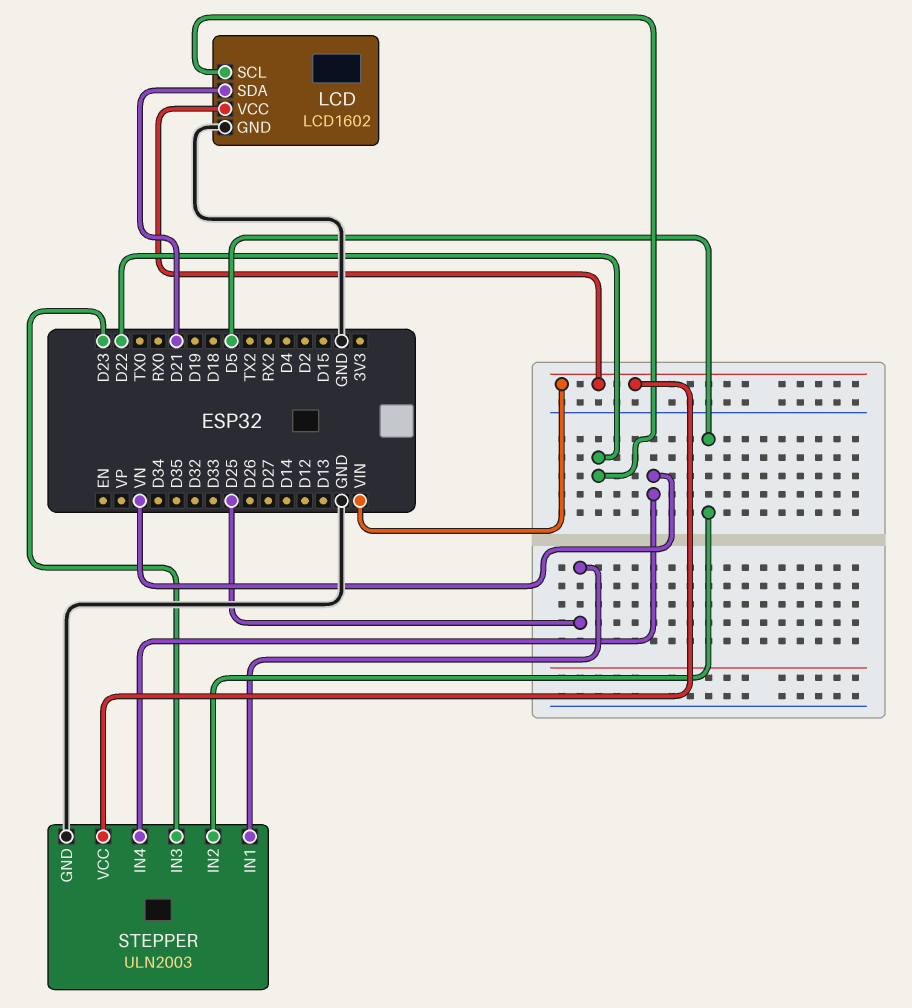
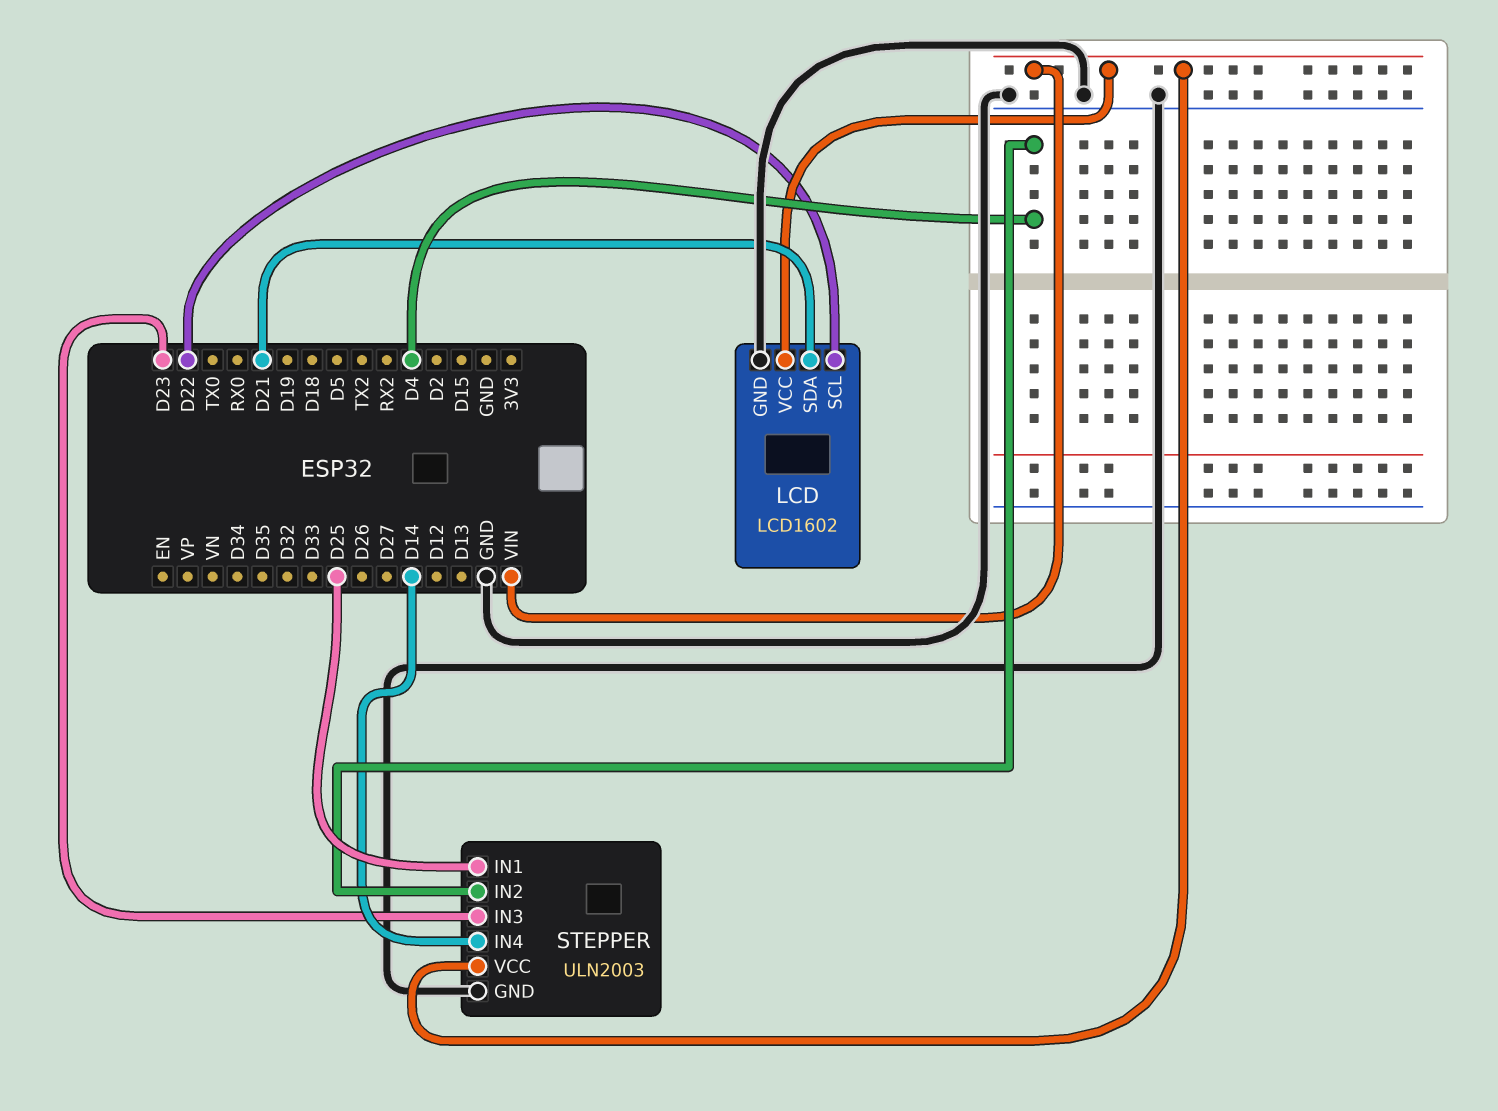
STEPPER pin IN2: D5 -> D4
STEPPER pin IN4: VN -> D14

